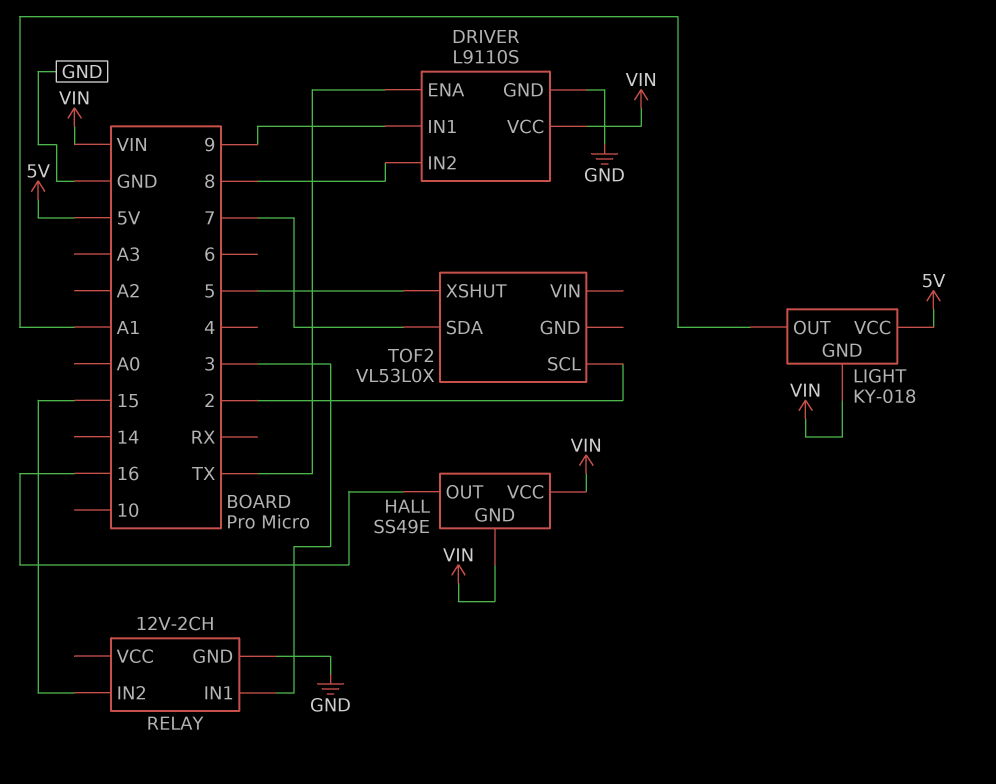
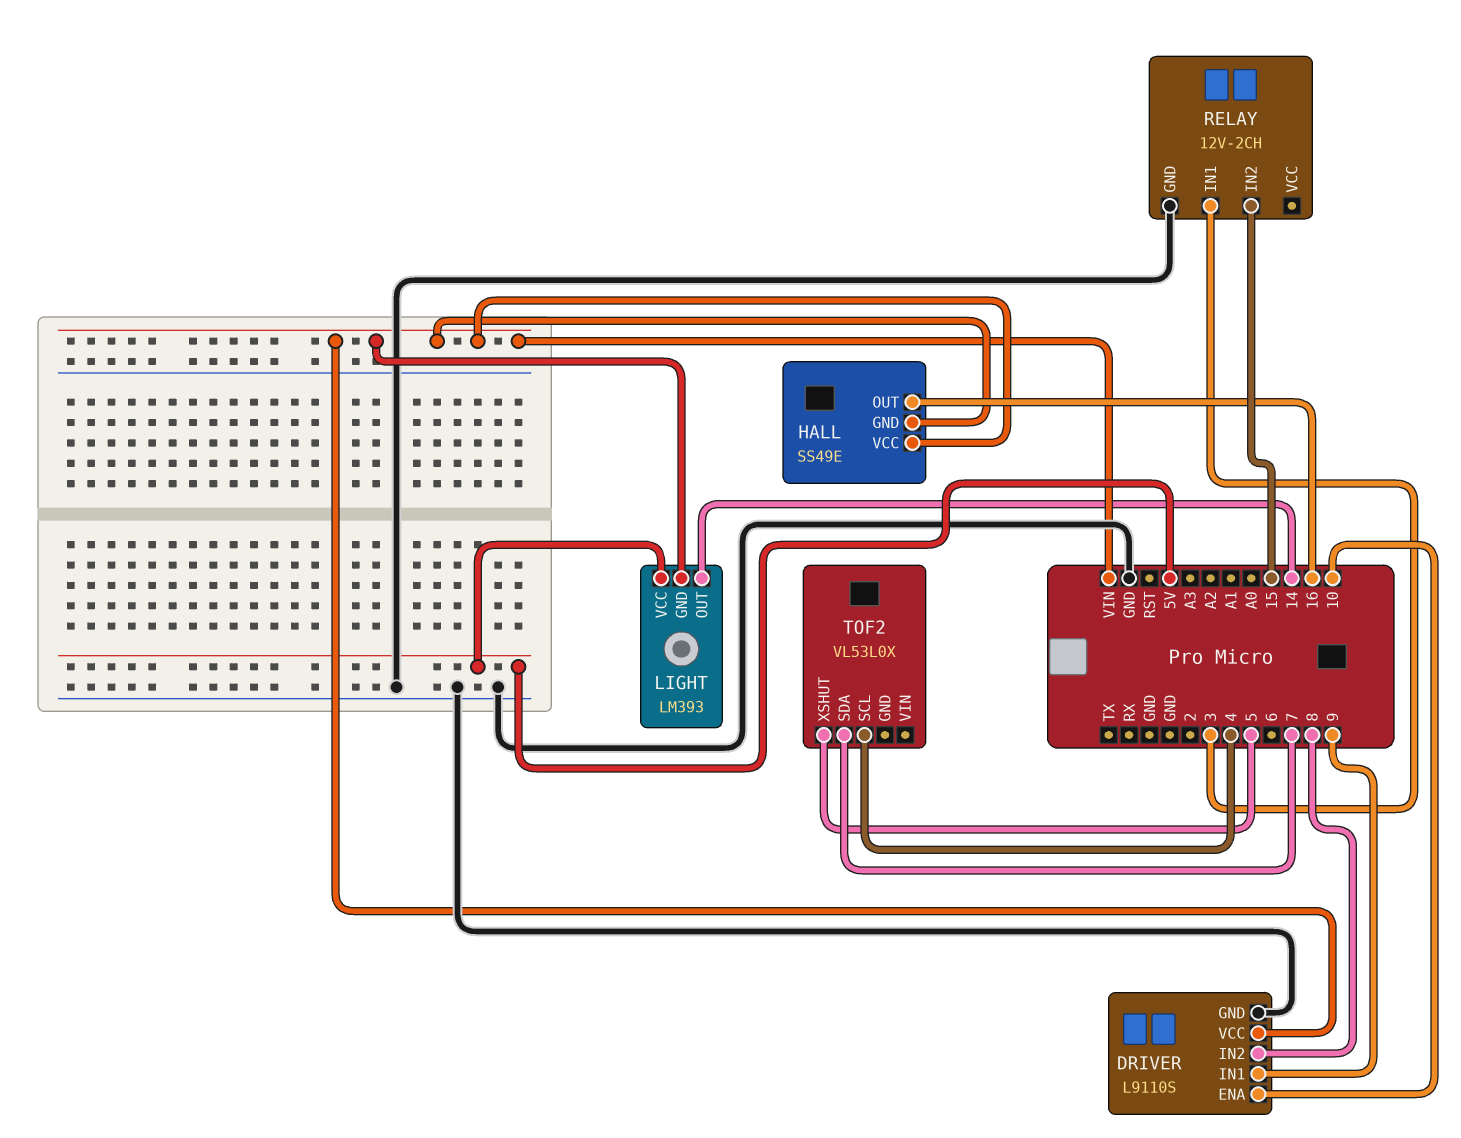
DRIVER pin ENA: TX -> 10
LIGHT: KY-018 -> LM393
LIGHT pin OUT: A1 -> 14
TOF2 pin SCL: 2 -> 4

